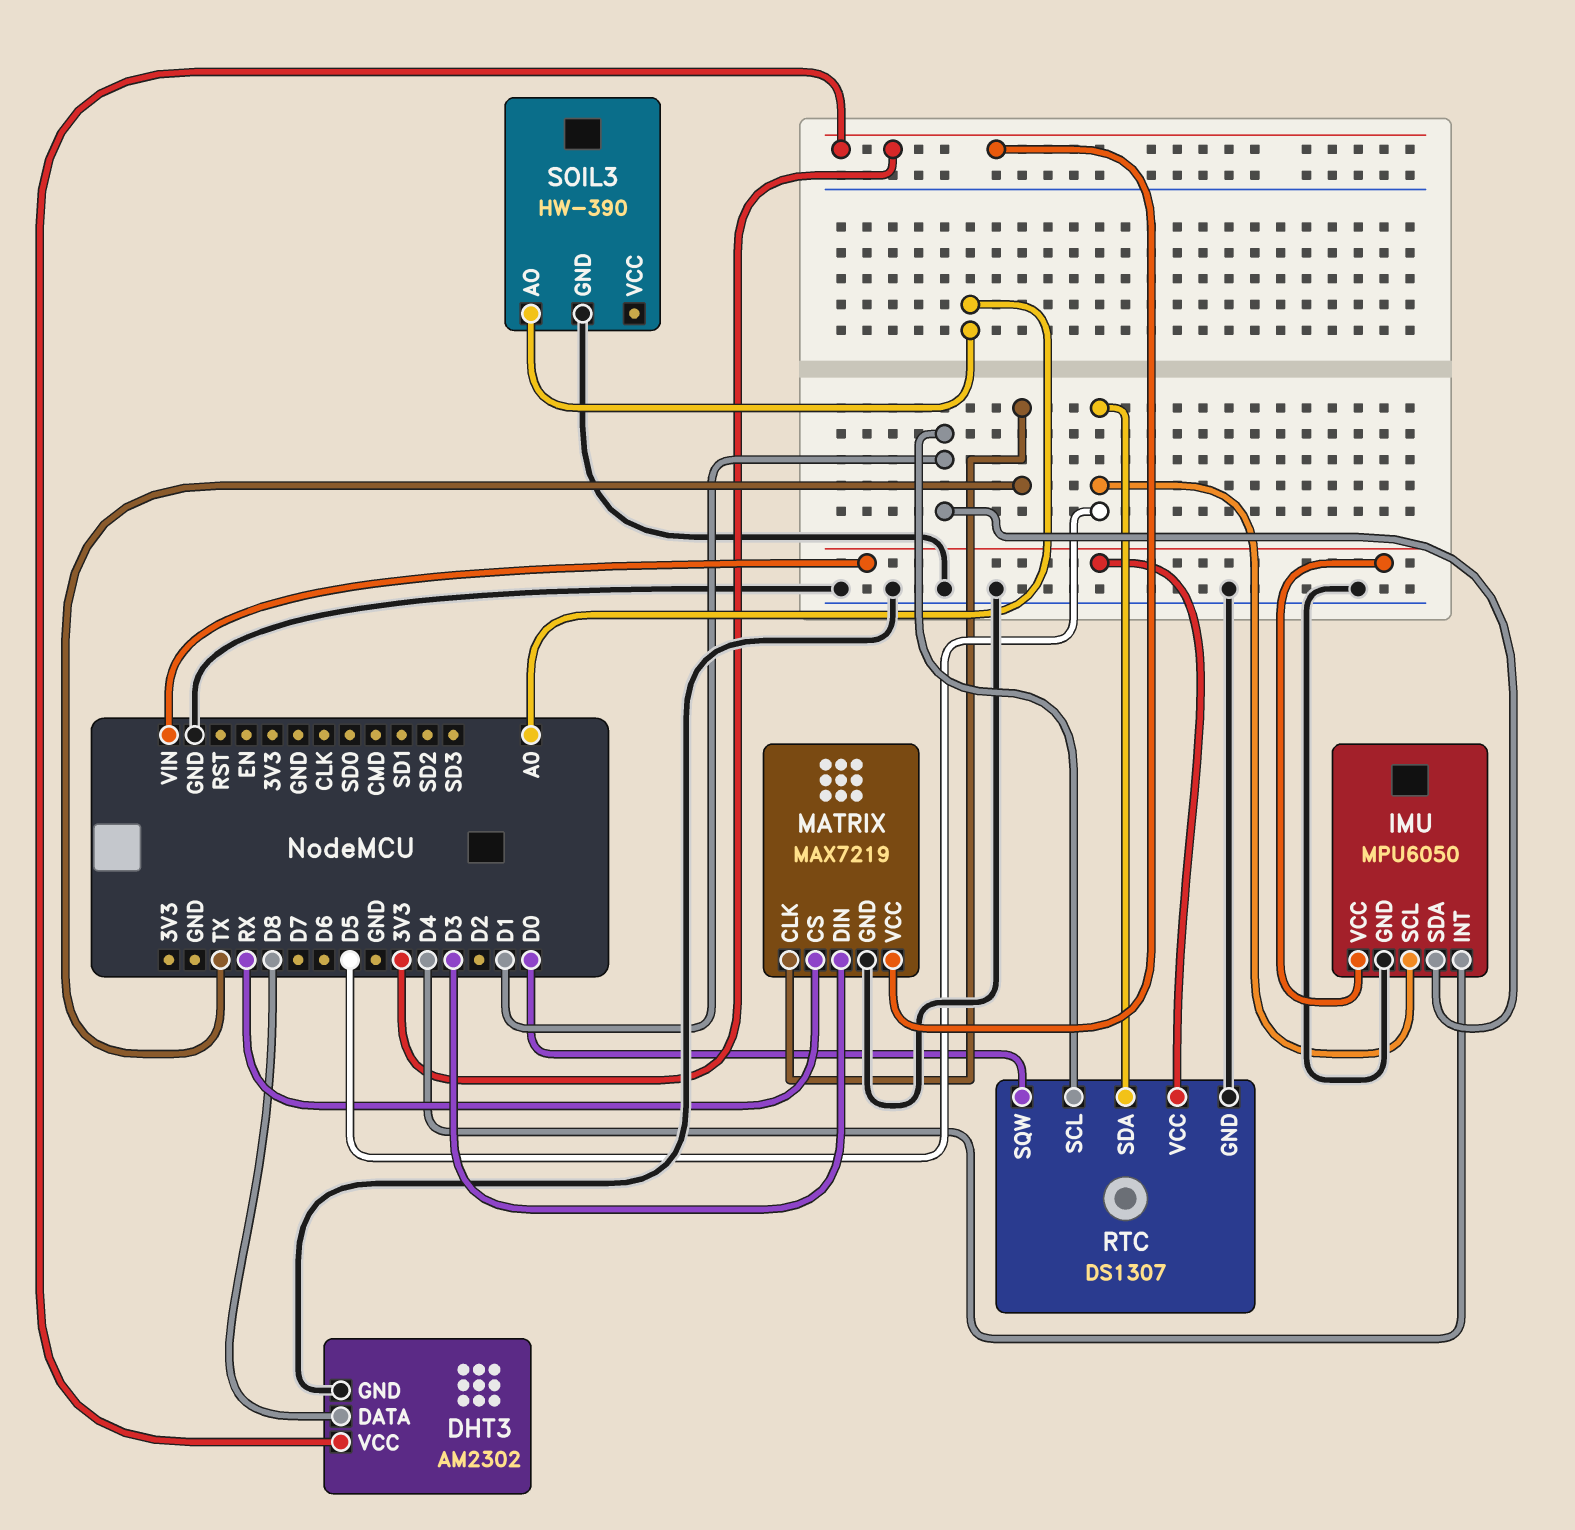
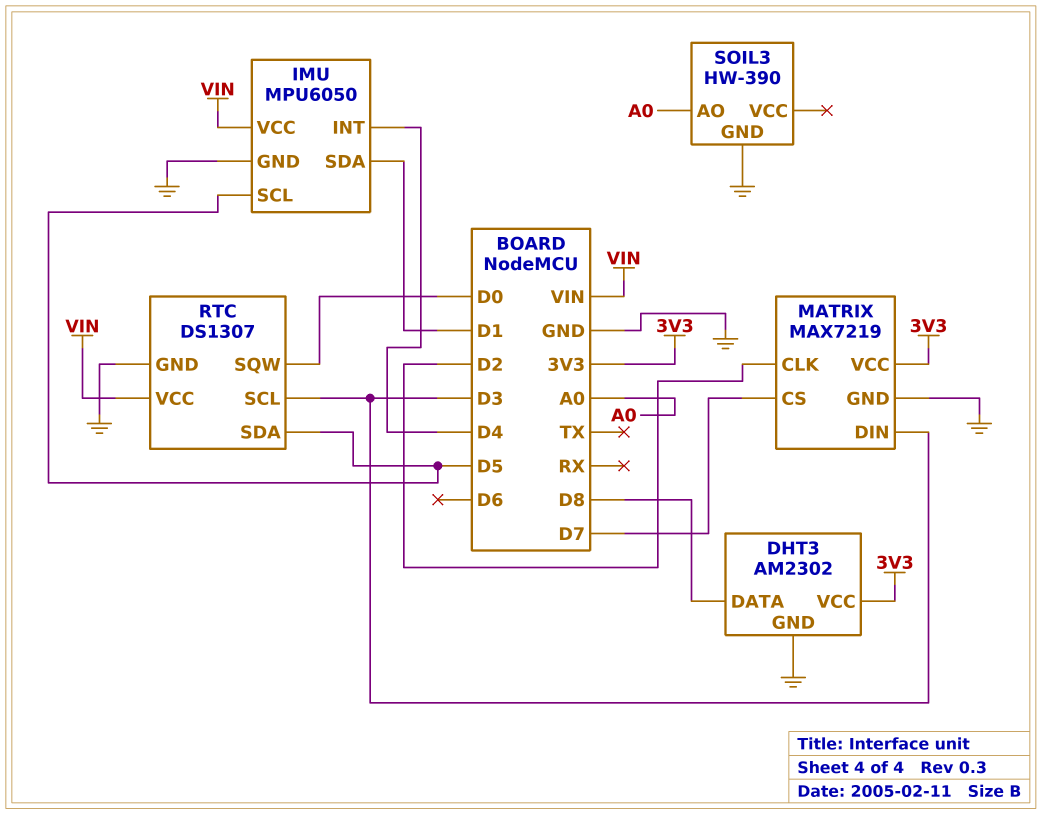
MATRIX pin CLK: TX -> D2
MATRIX pin CS: RX -> D7
RTC pin SCL: D1 -> D3

